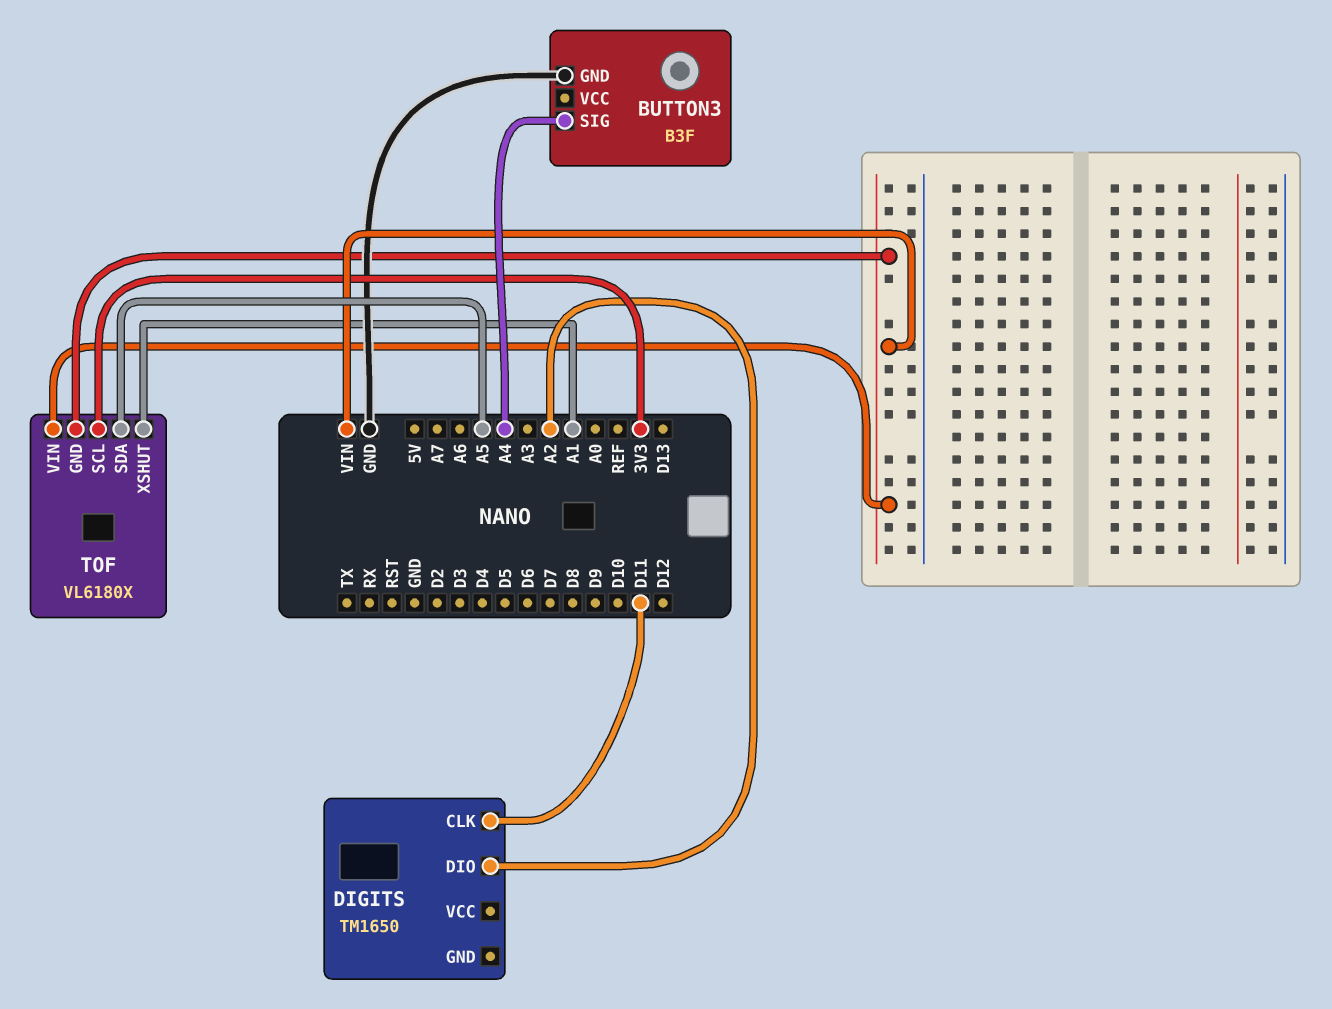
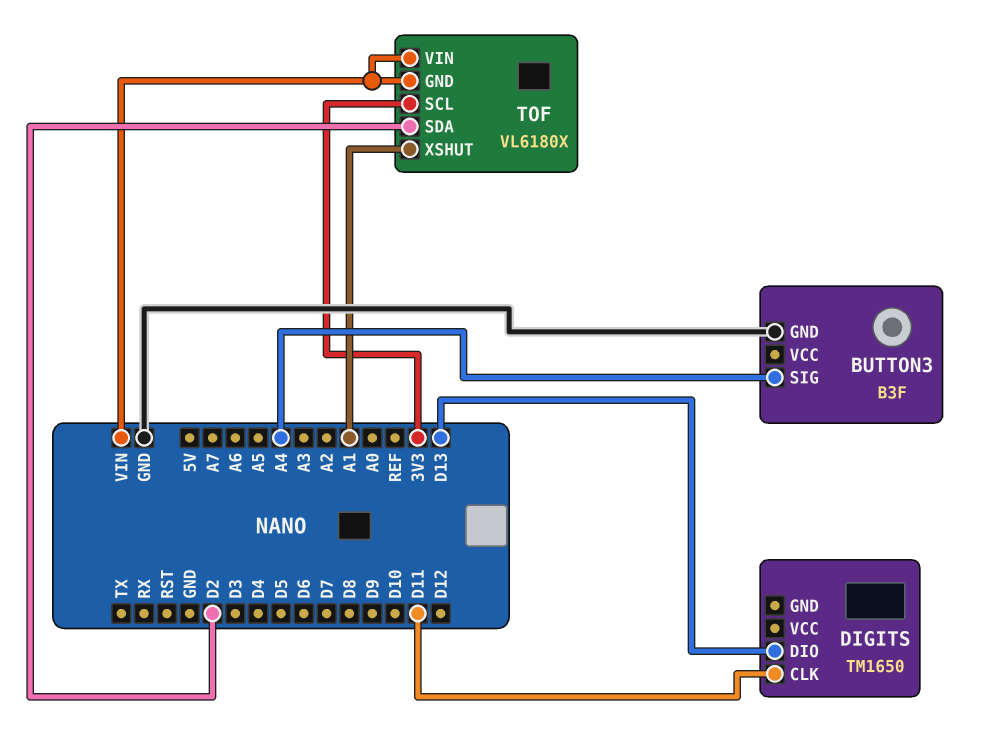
DIGITS pin DIO: A2 -> D13
TOF pin SDA: A5 -> D2

